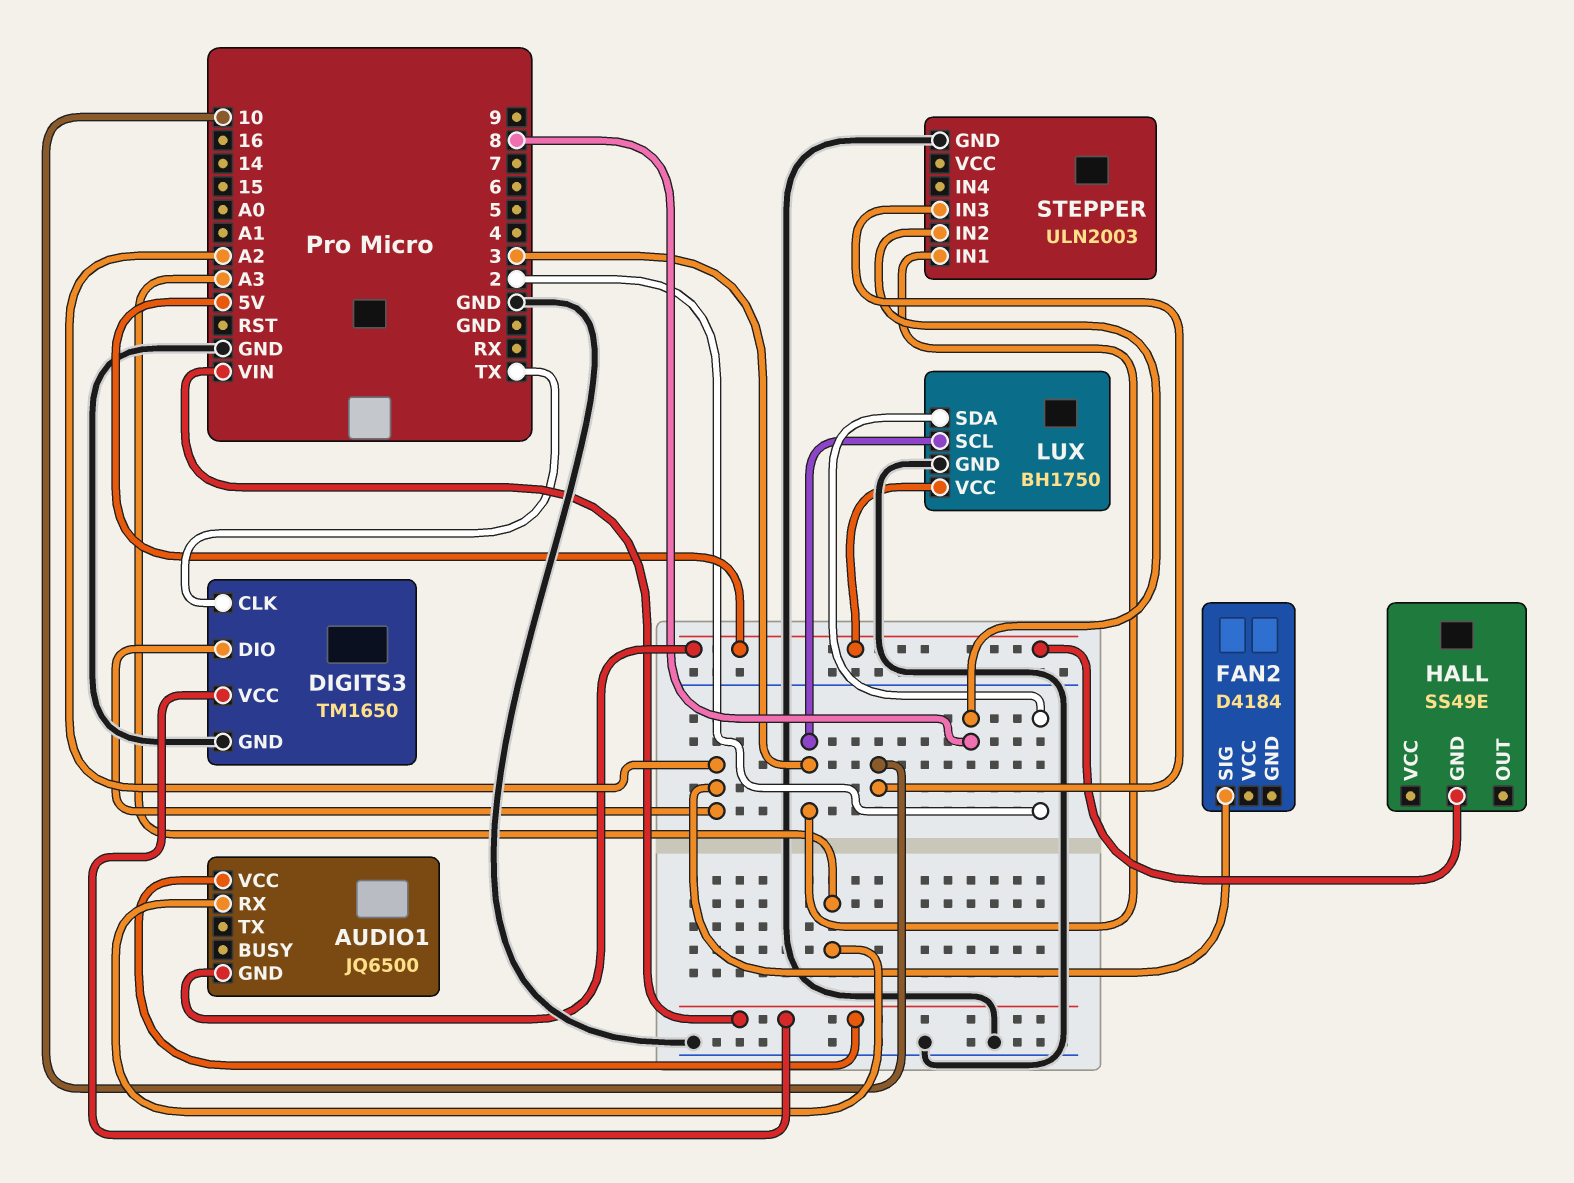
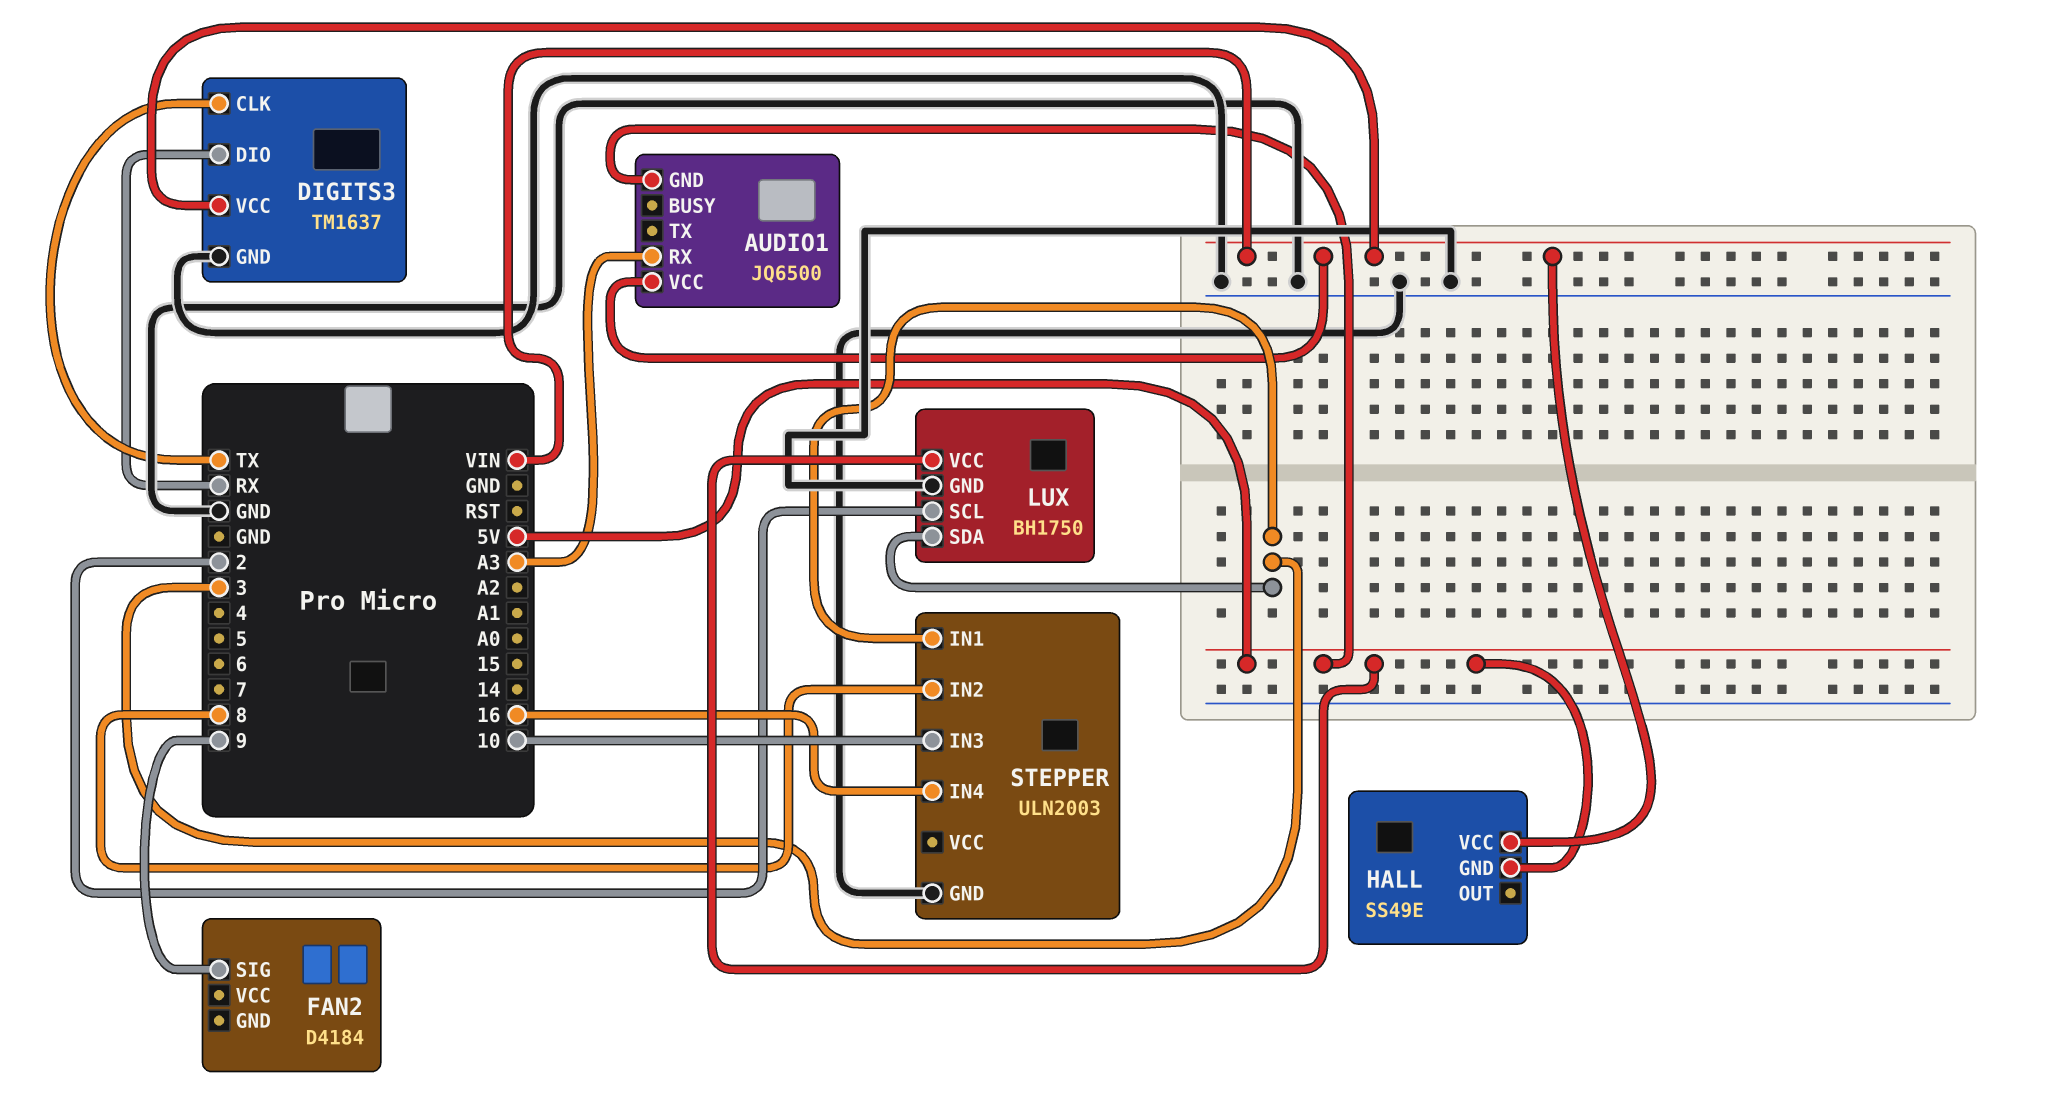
DIGITS3: TM1650 -> TM1637
DIGITS3 pin DIO: A2 -> RX
FAN2 pin SIG: A2 -> 9
HALL pin VCC: none -> VIN
LUX pin SCL: 3 -> 2
LUX pin SDA: 2 -> 3
STEPPER pin IN4: none -> 16

